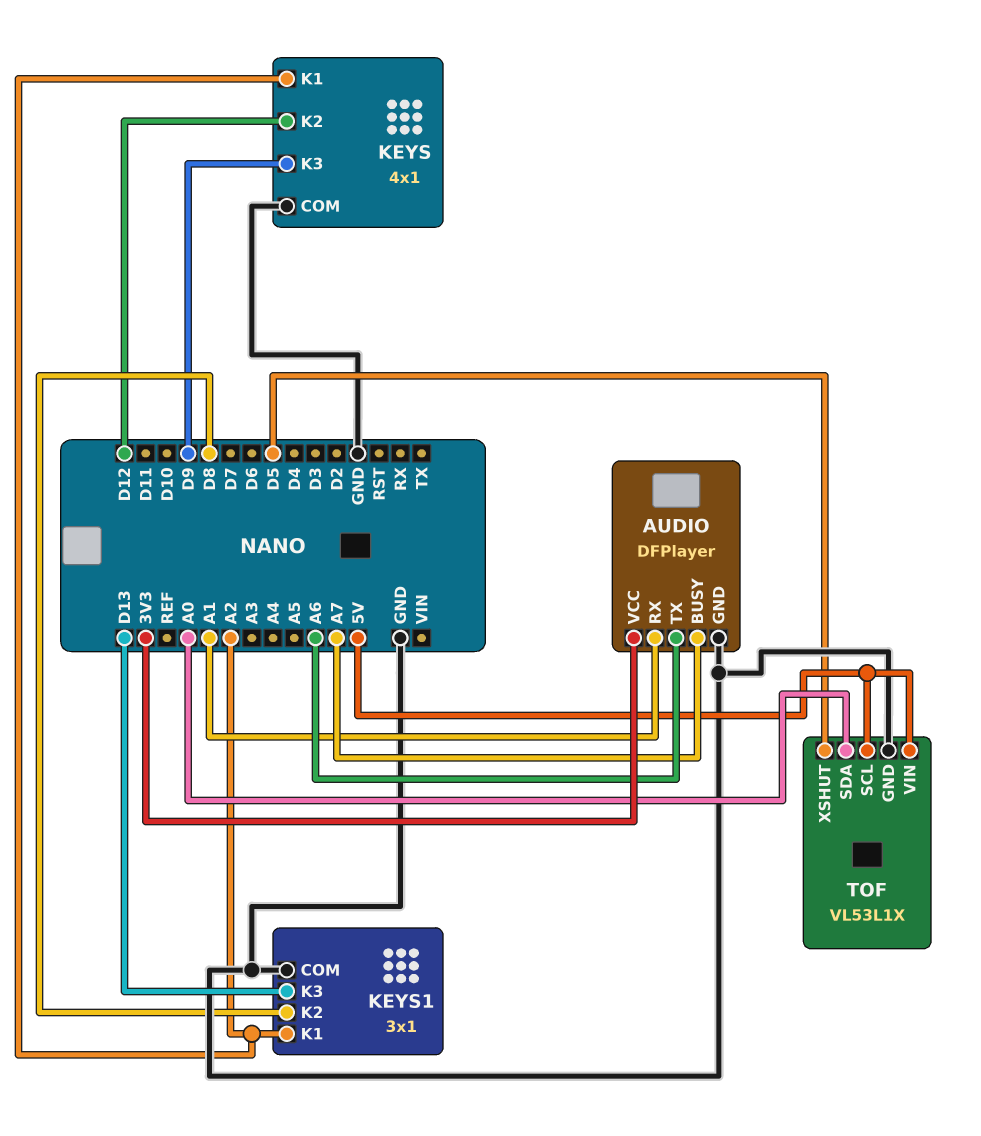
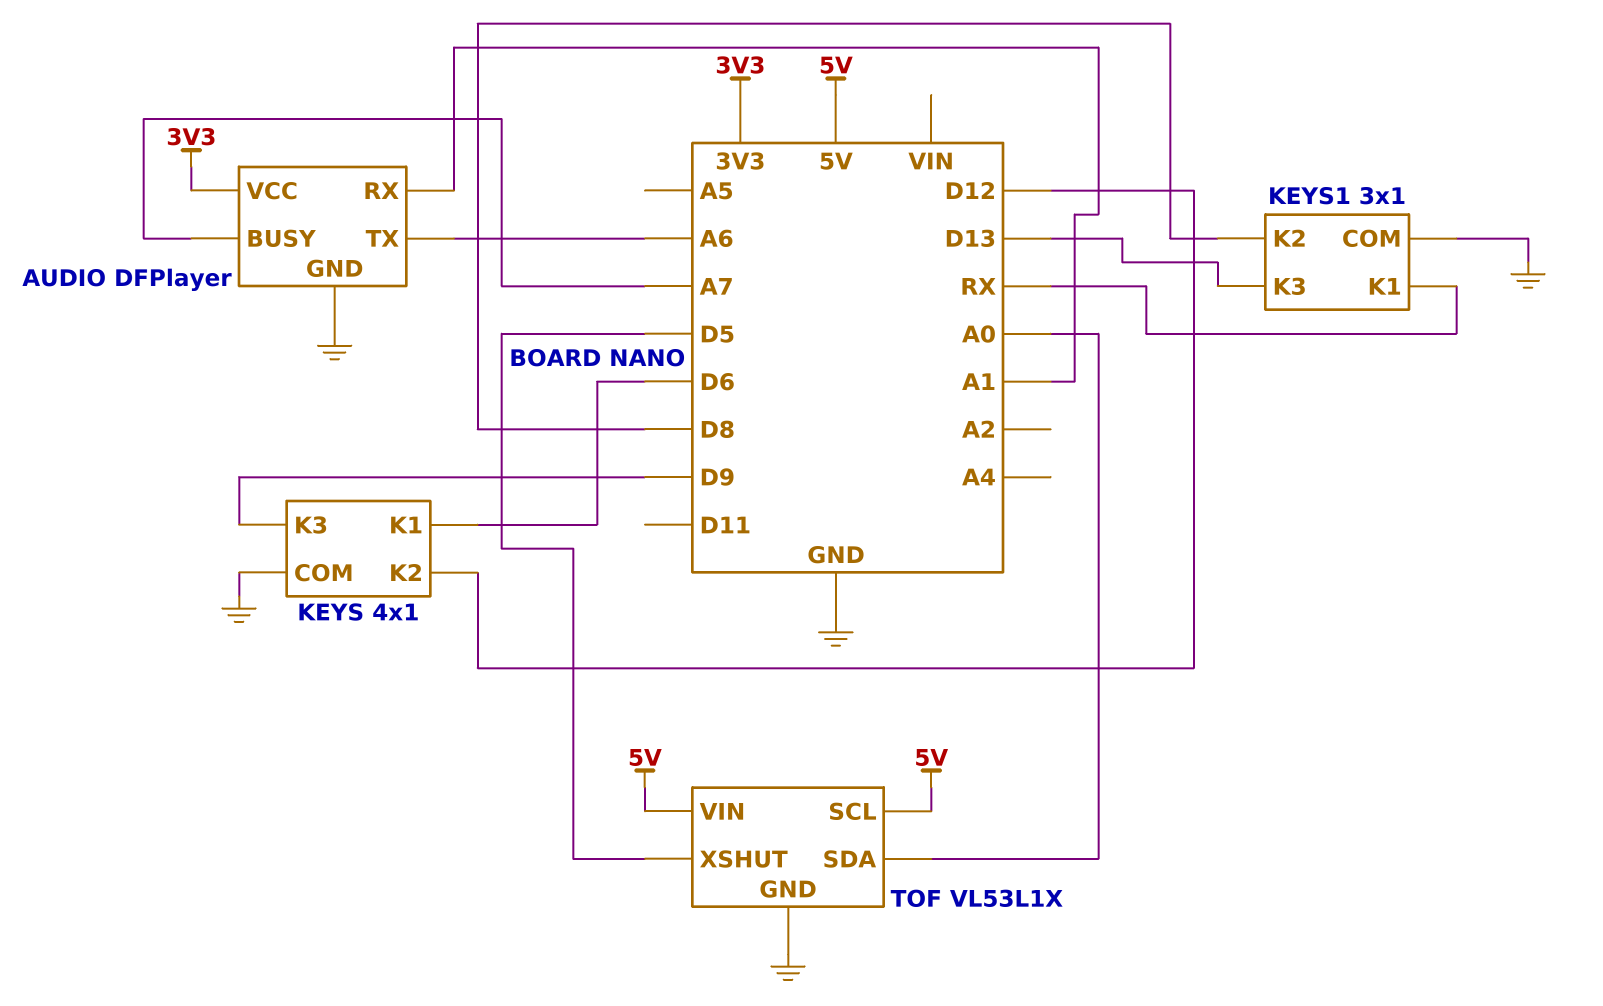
KEYS pin K1: A2 -> D6
KEYS1 pin K1: A2 -> RX

